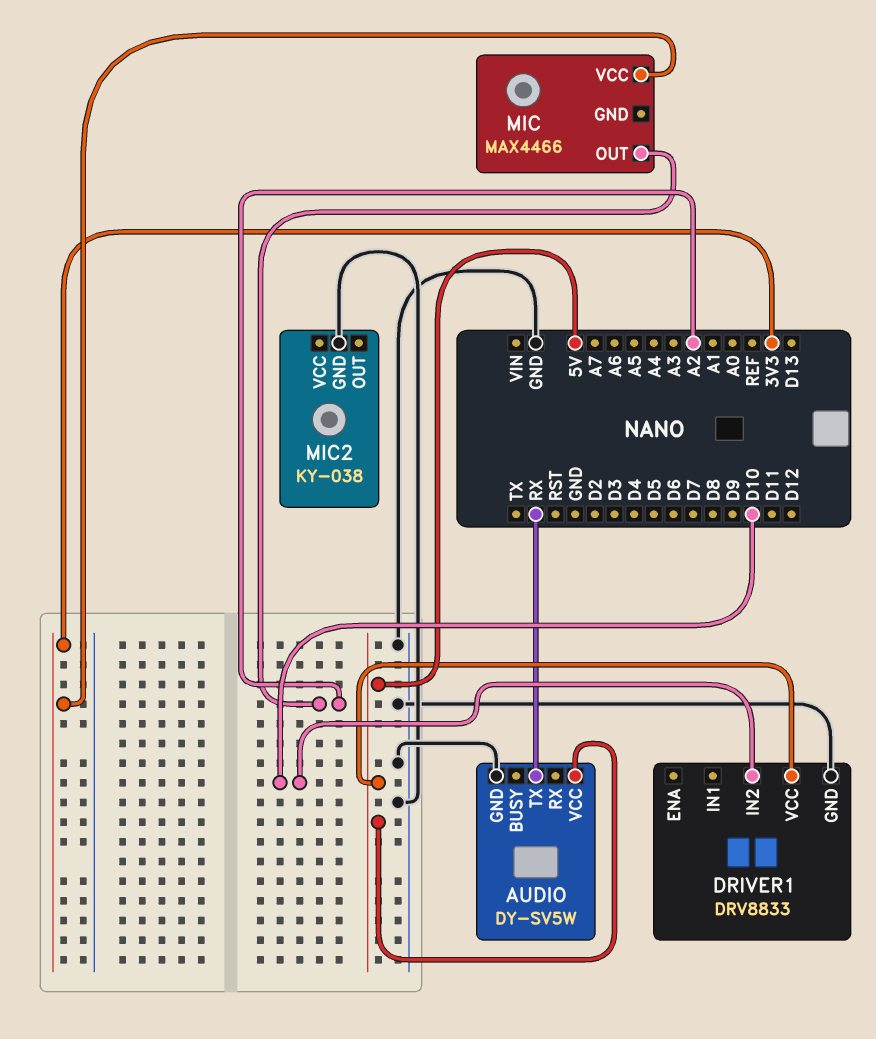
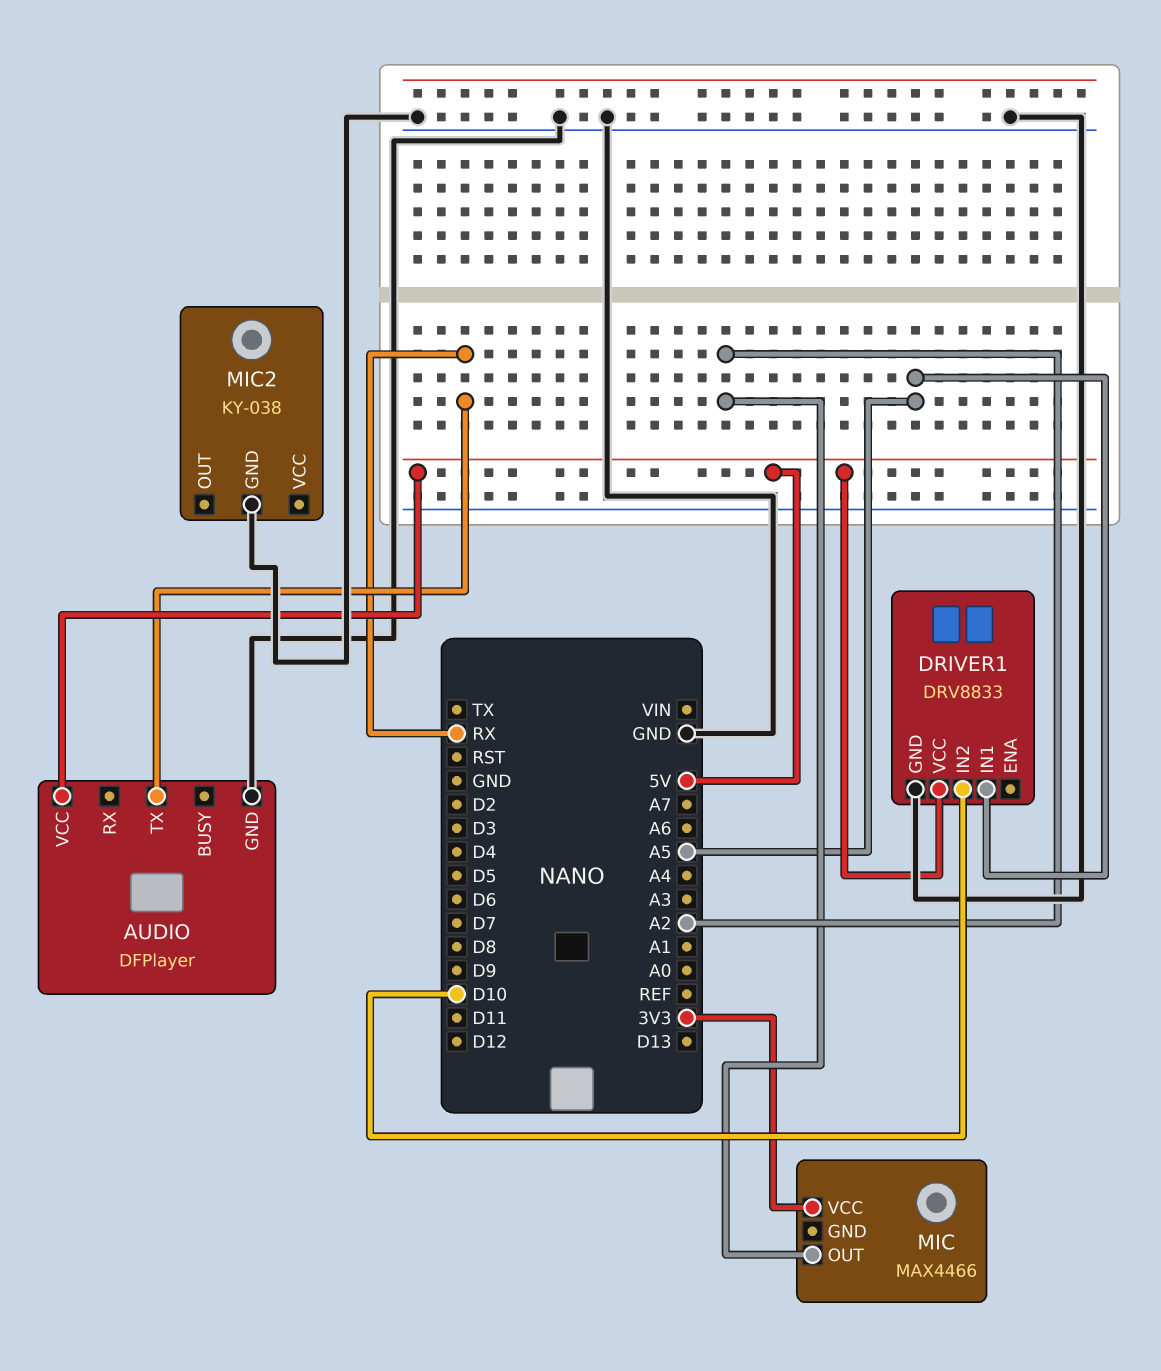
AUDIO: DY-SV5W -> DFPlayer
DRIVER1 pin IN1: none -> A5

